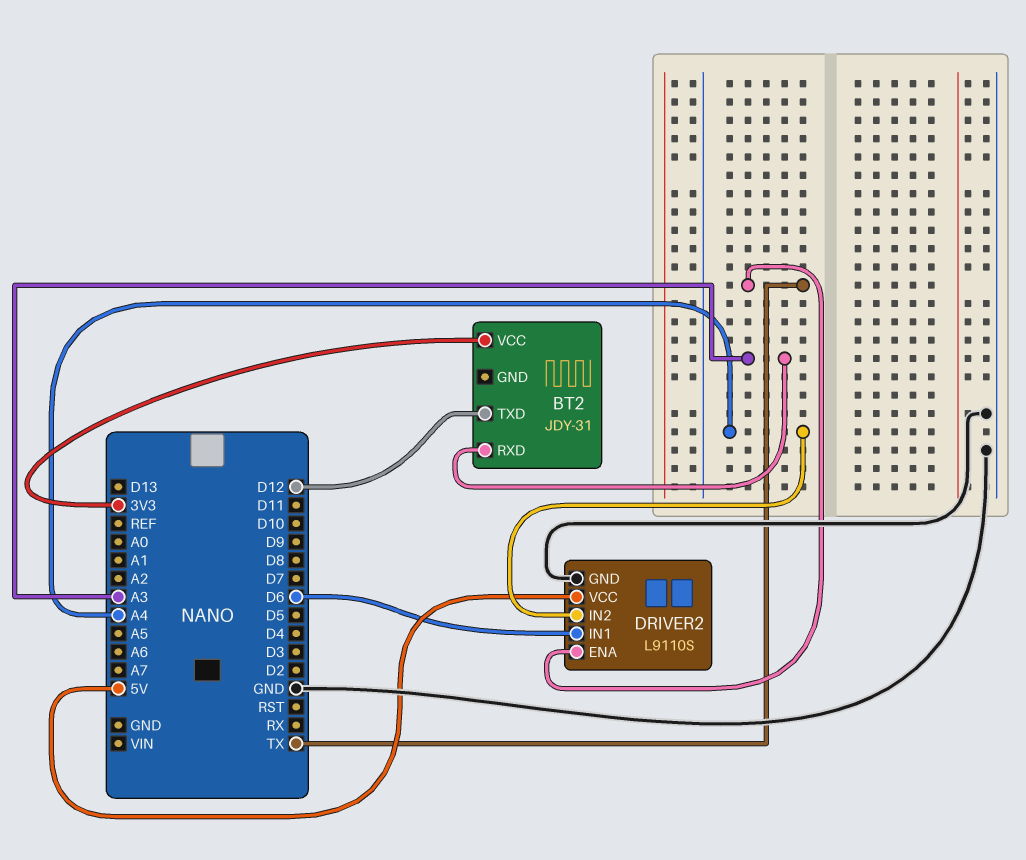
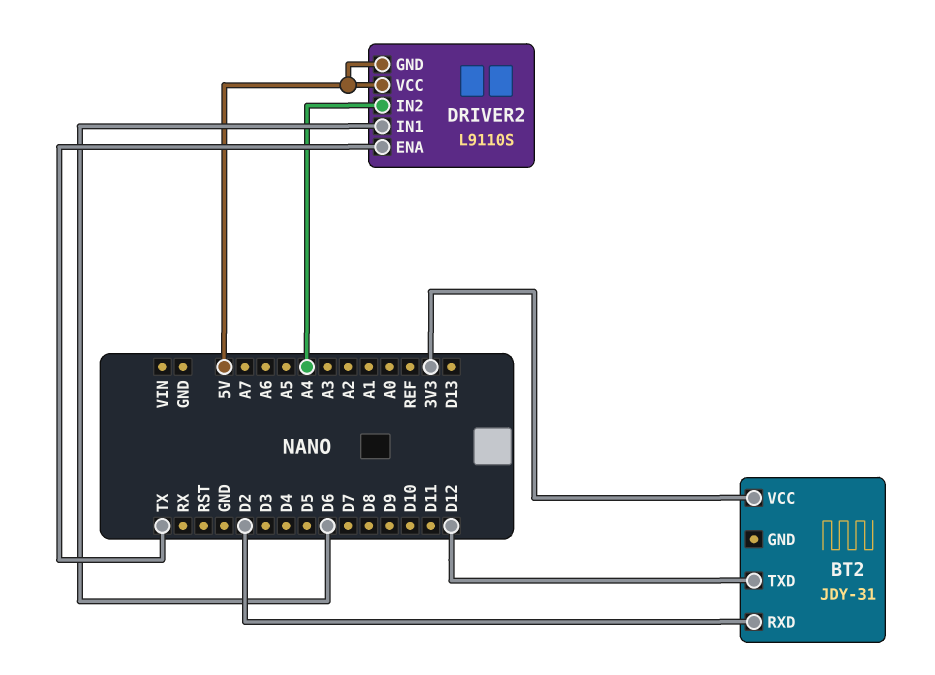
BT2 pin RXD: A3 -> D2
DRIVER2 pin GND: GND -> 5V

